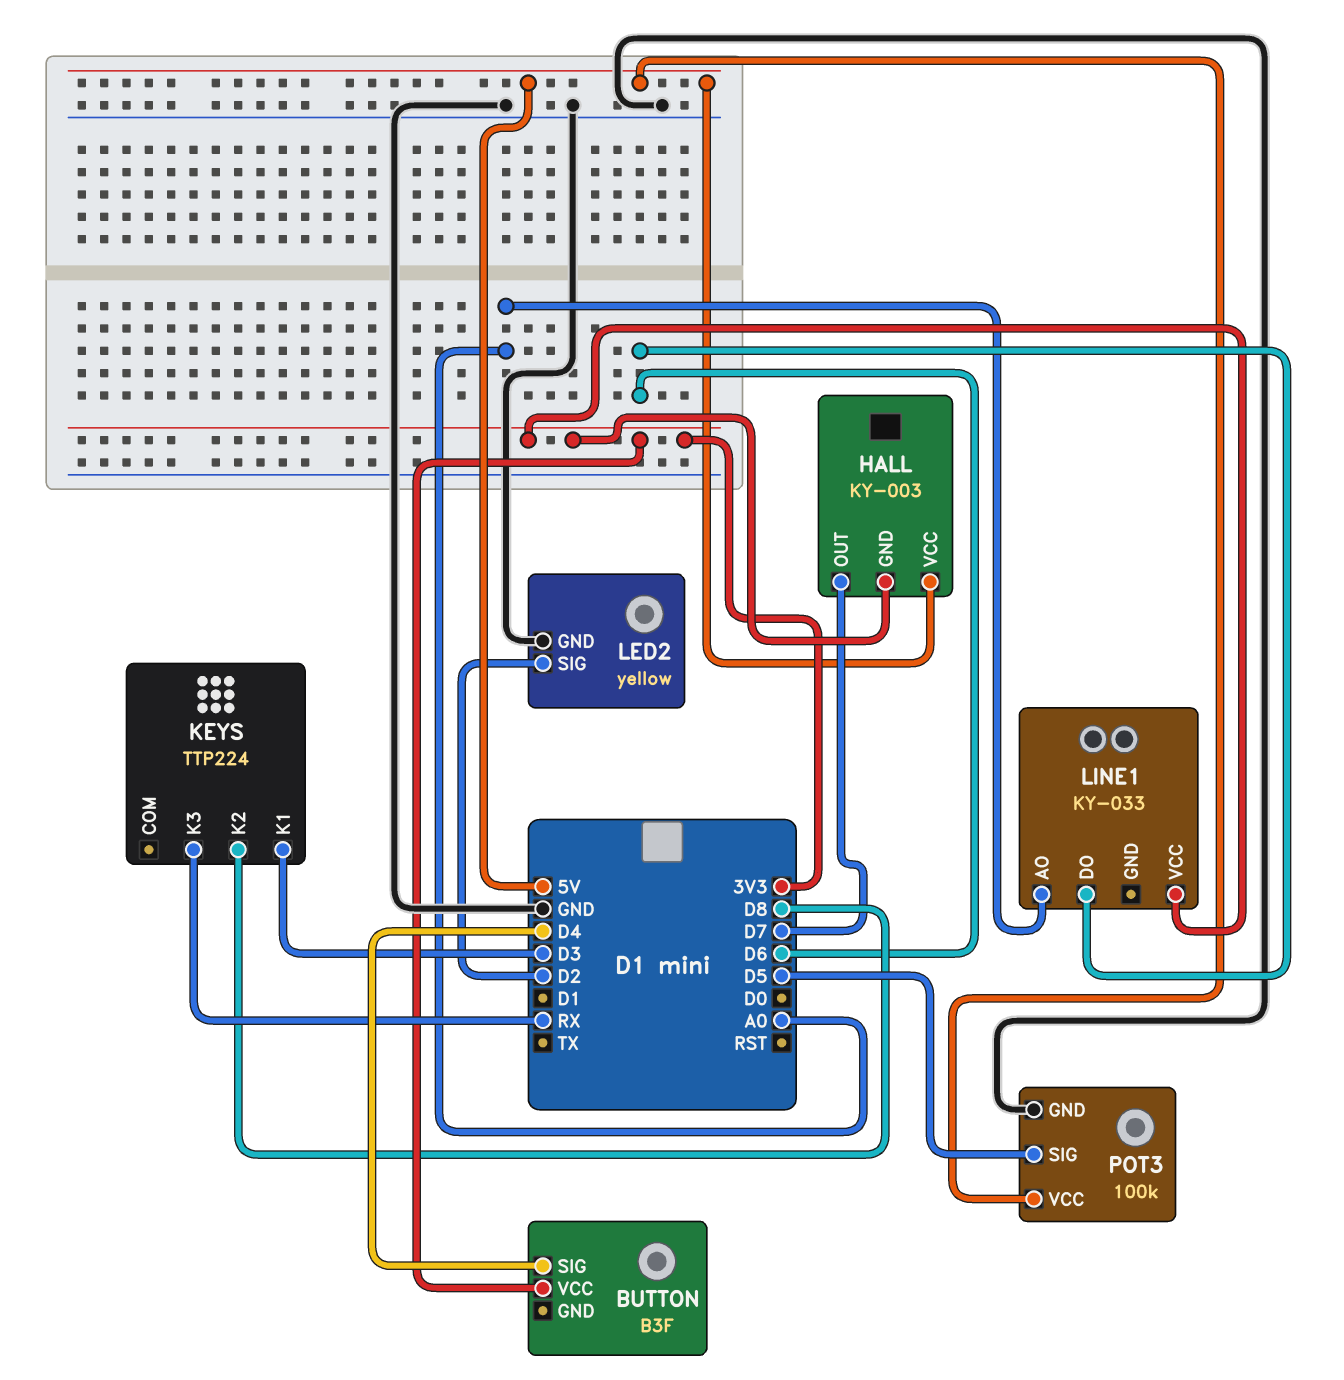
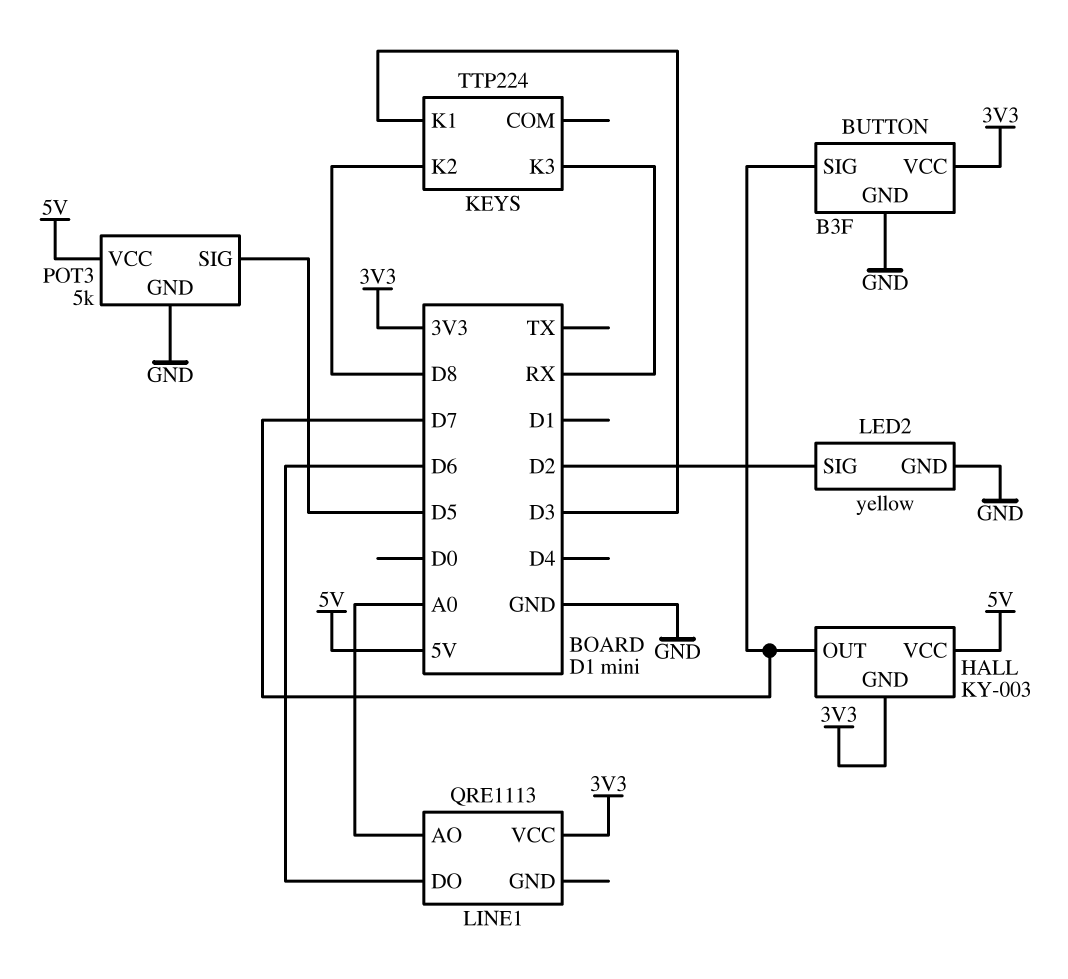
BUTTON pin GND: none -> GND
BUTTON pin SIG: D4 -> D7
LINE1: KY-033 -> QRE1113
POT3: 100k -> 5k

